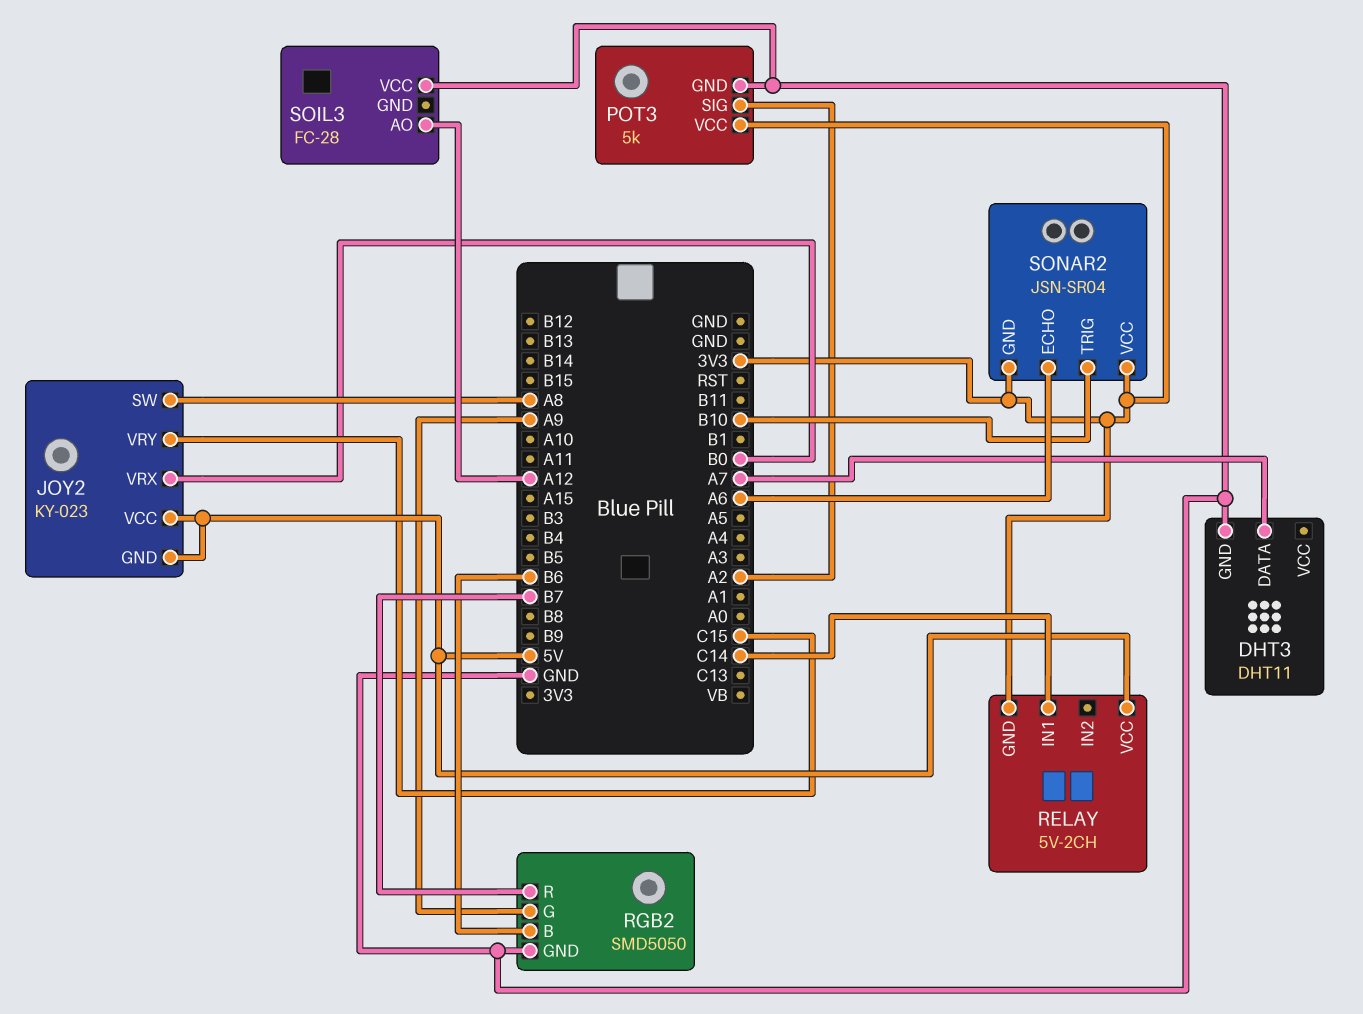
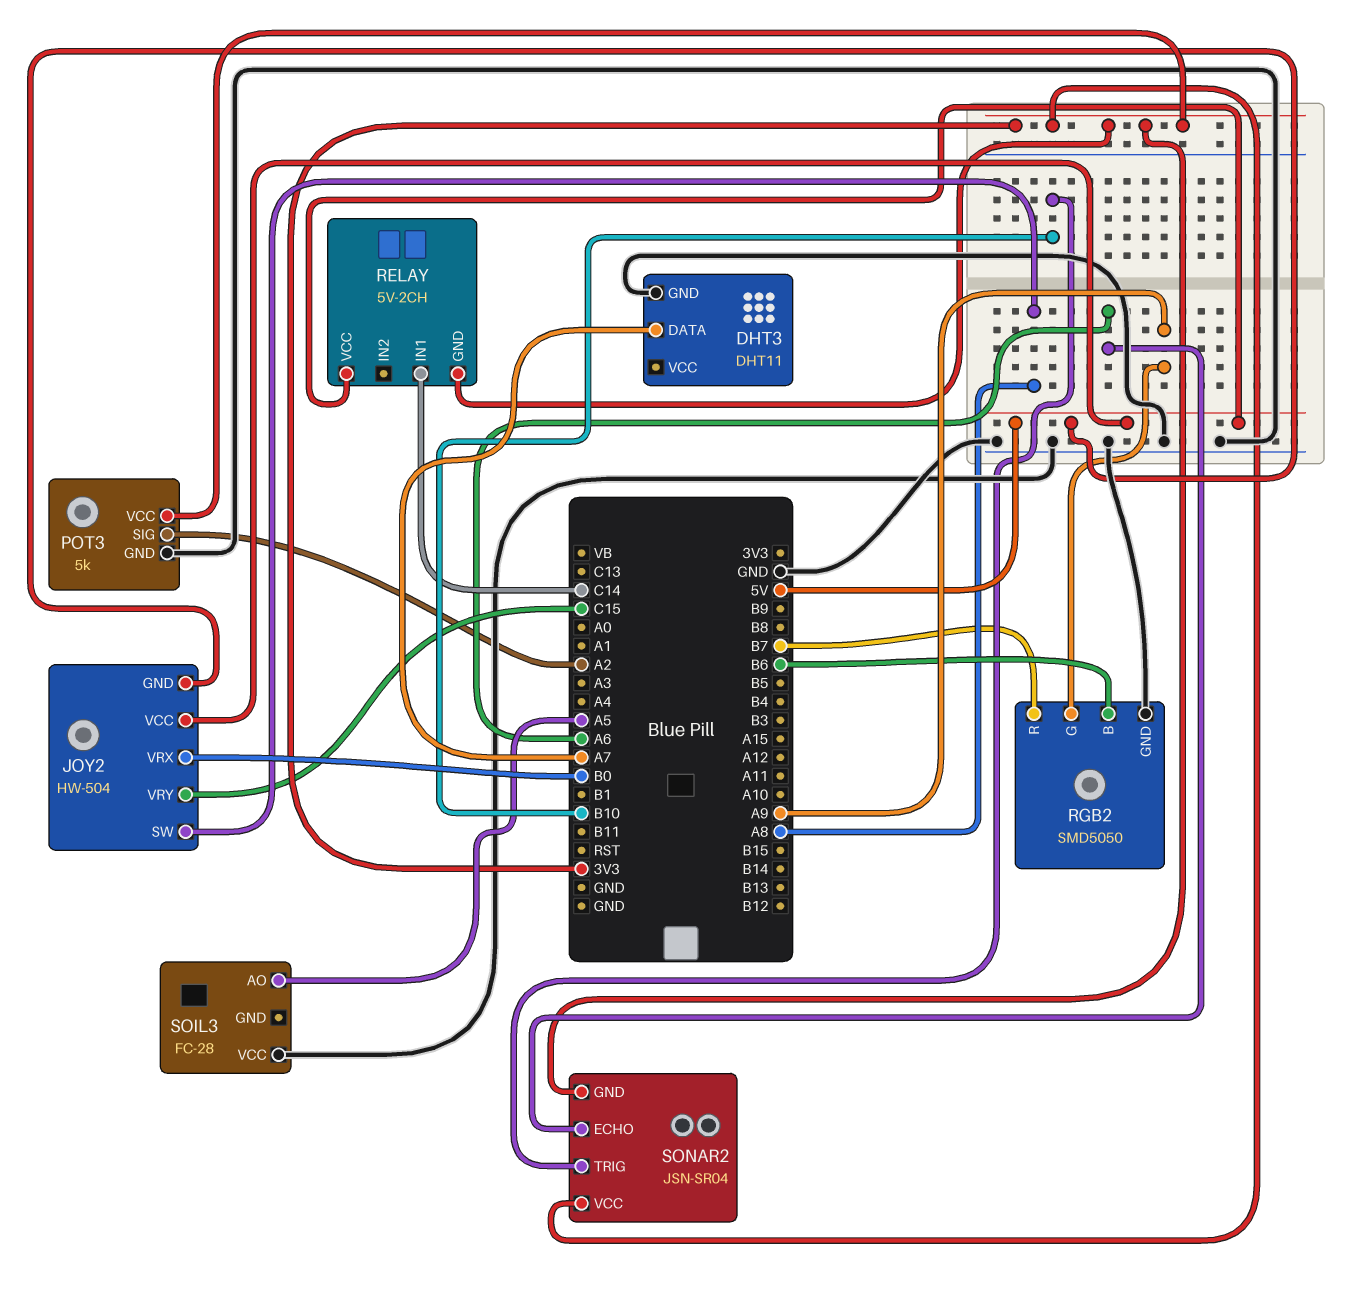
JOY2: KY-023 -> HW-504
SOIL3 pin AO: A12 -> A5

